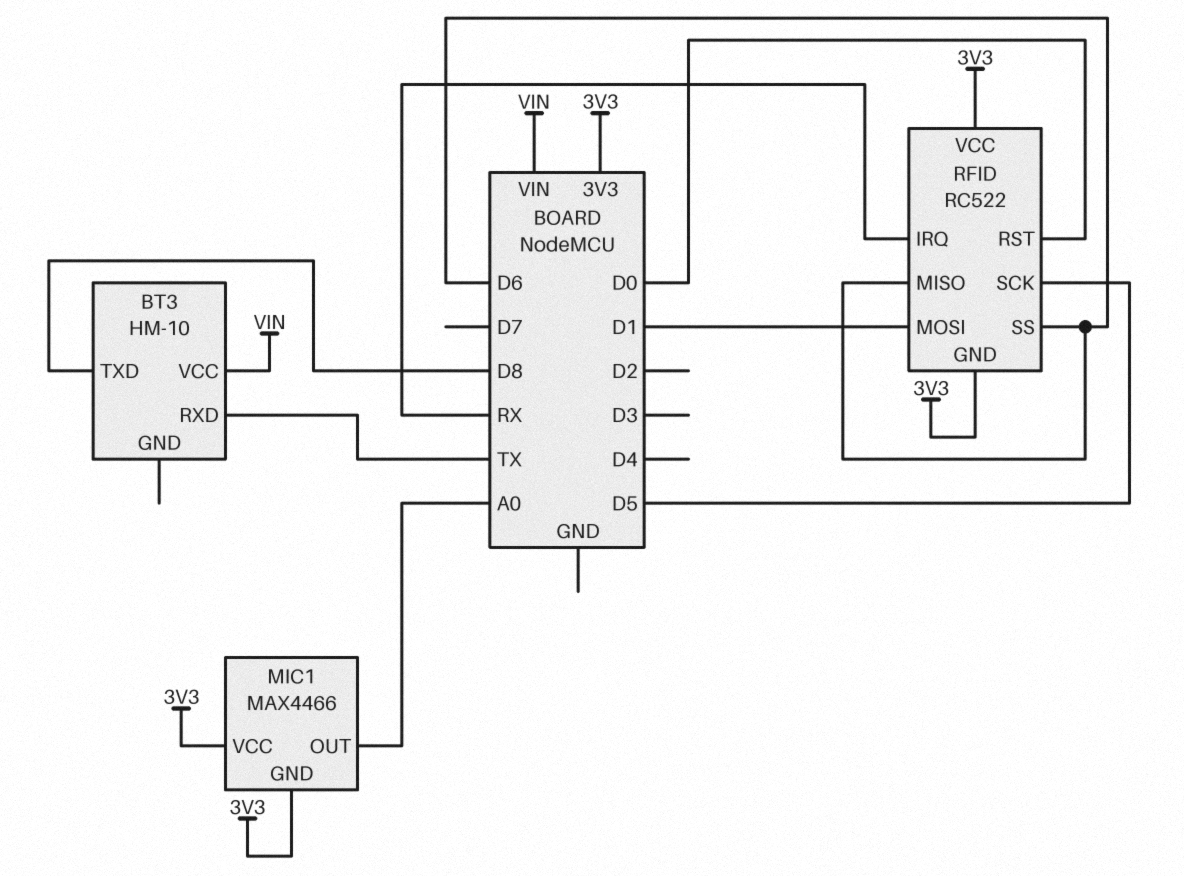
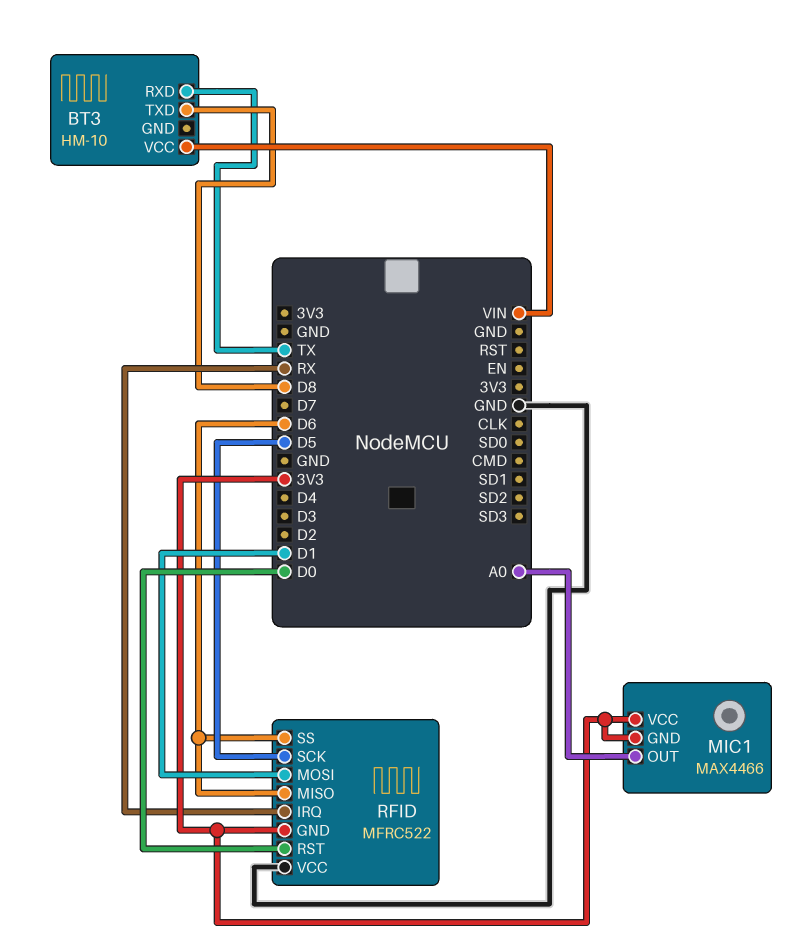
RFID: RC522 -> MFRC522
RFID pin VCC: 3V3 -> GND

